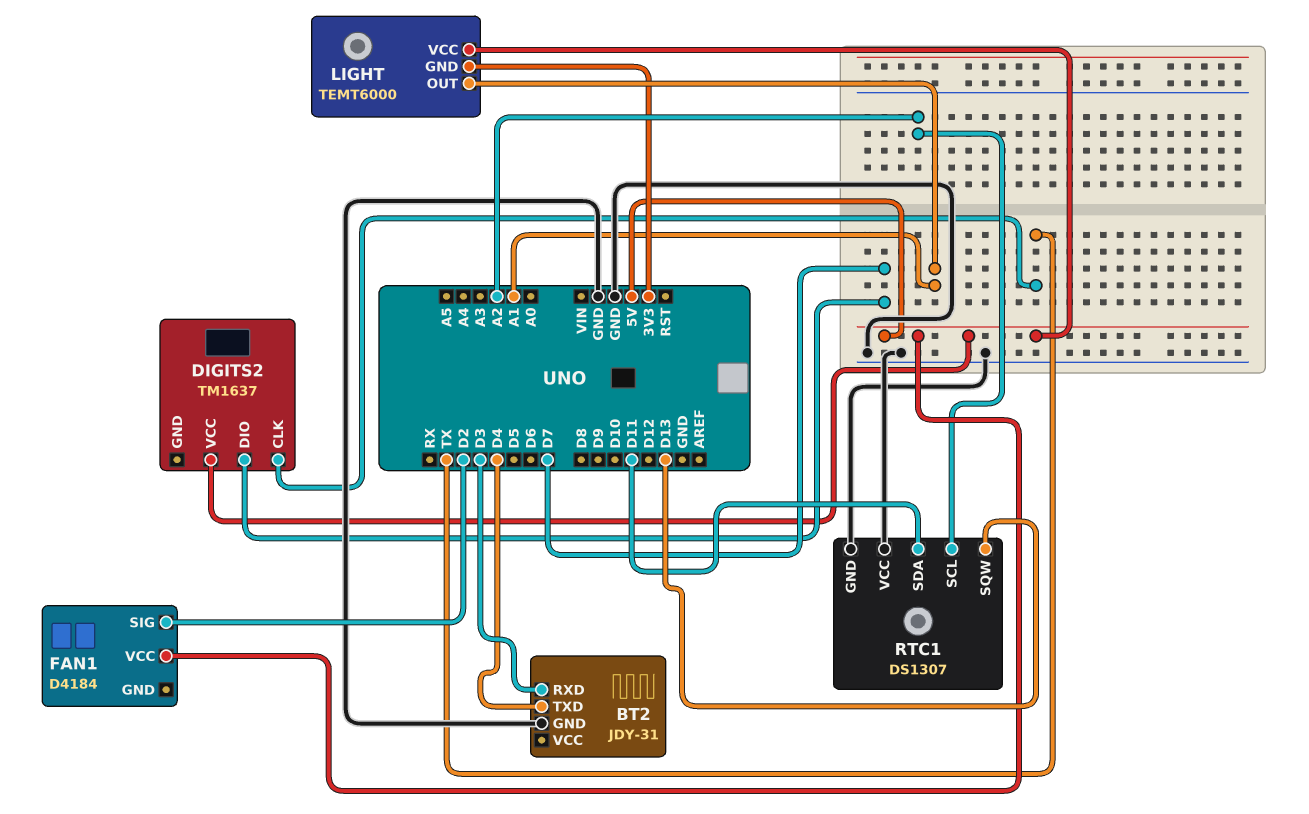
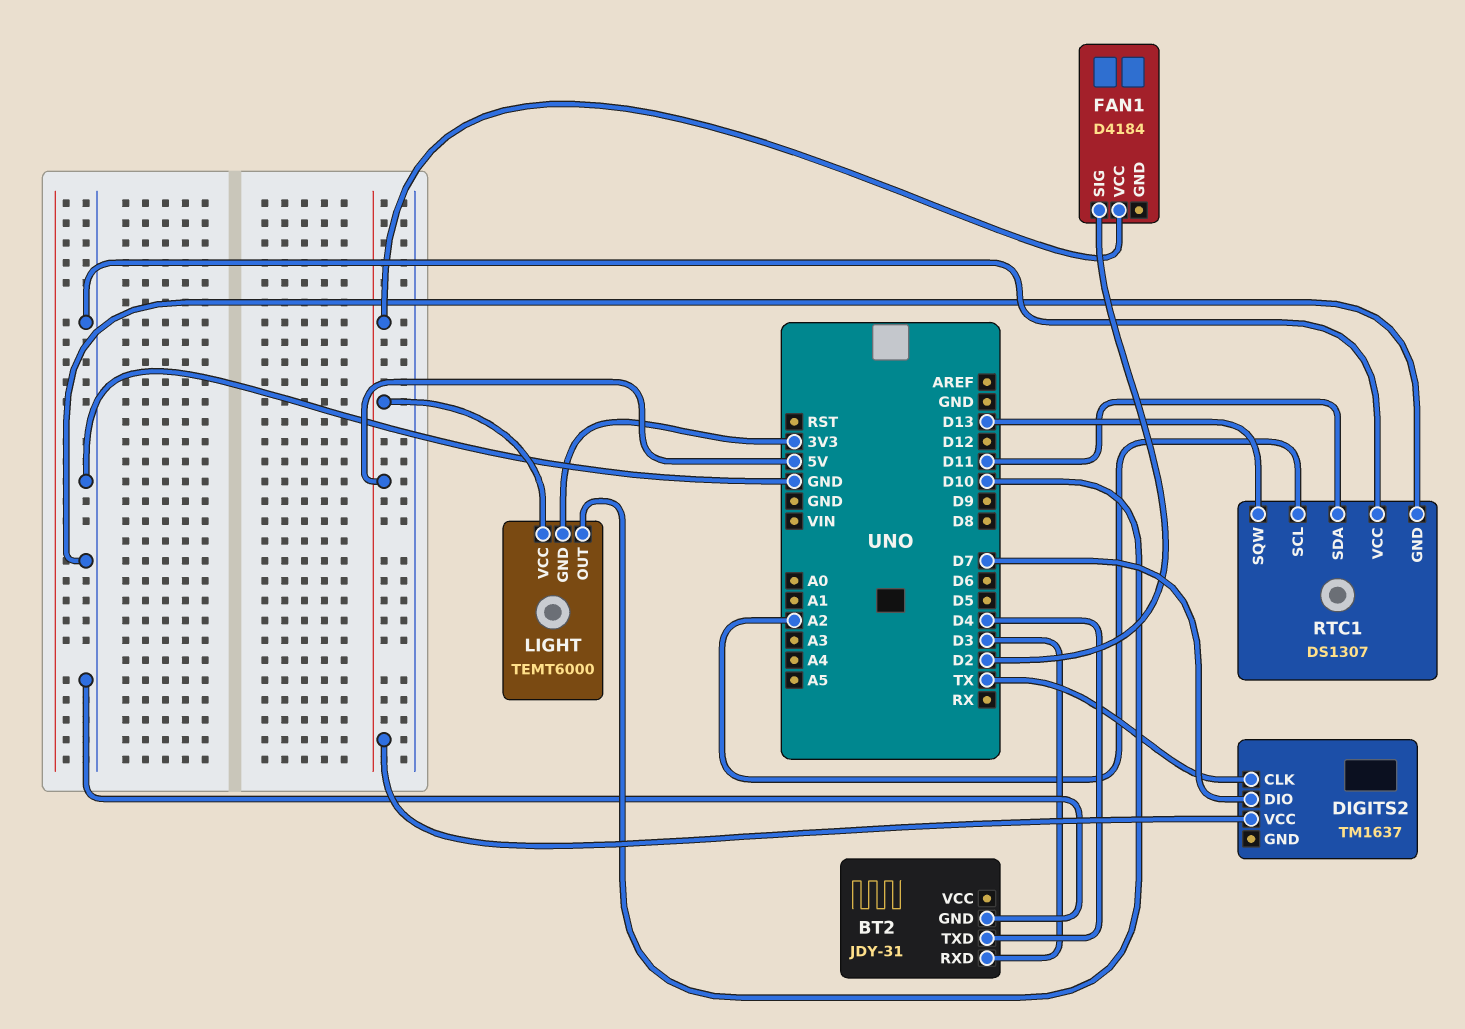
LIGHT pin OUT: A1 -> D10

